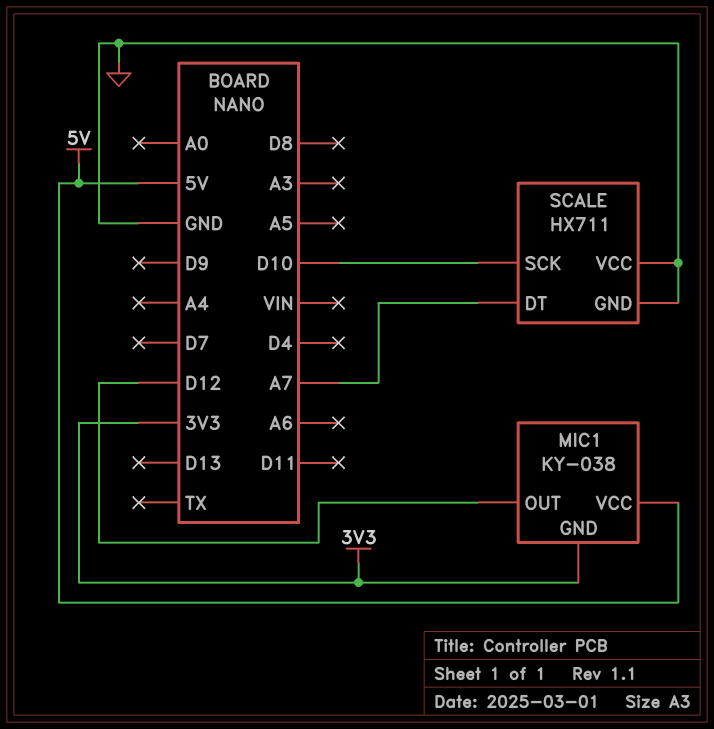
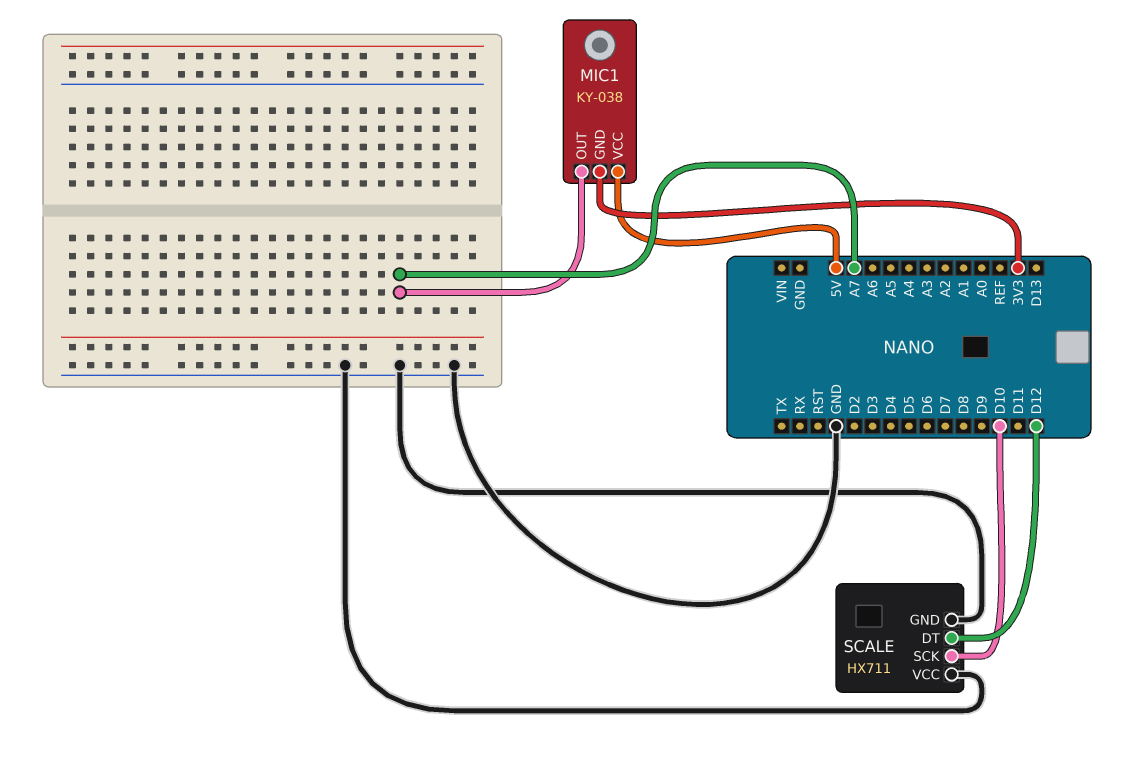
MIC1 pin OUT: D12 -> A7
SCALE pin DT: A7 -> D12

